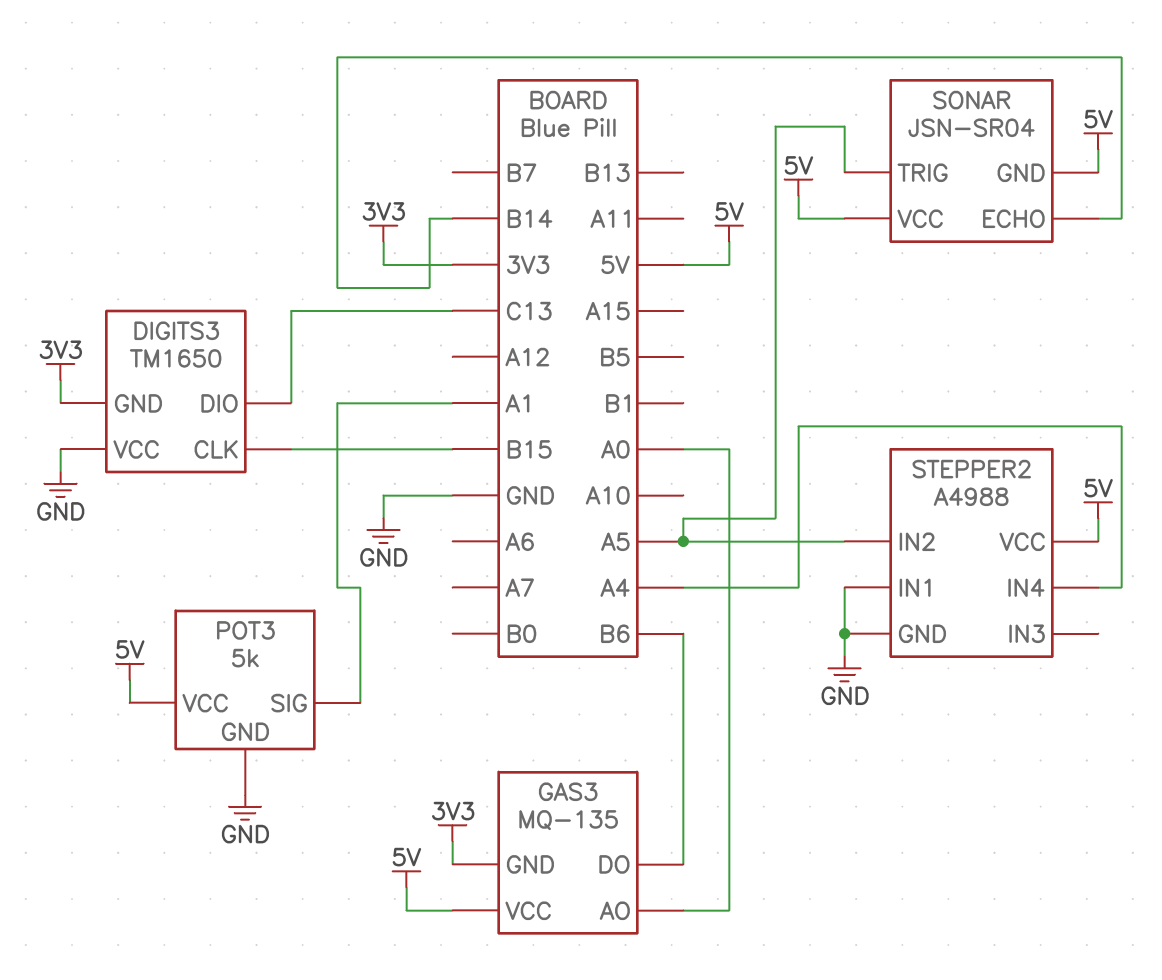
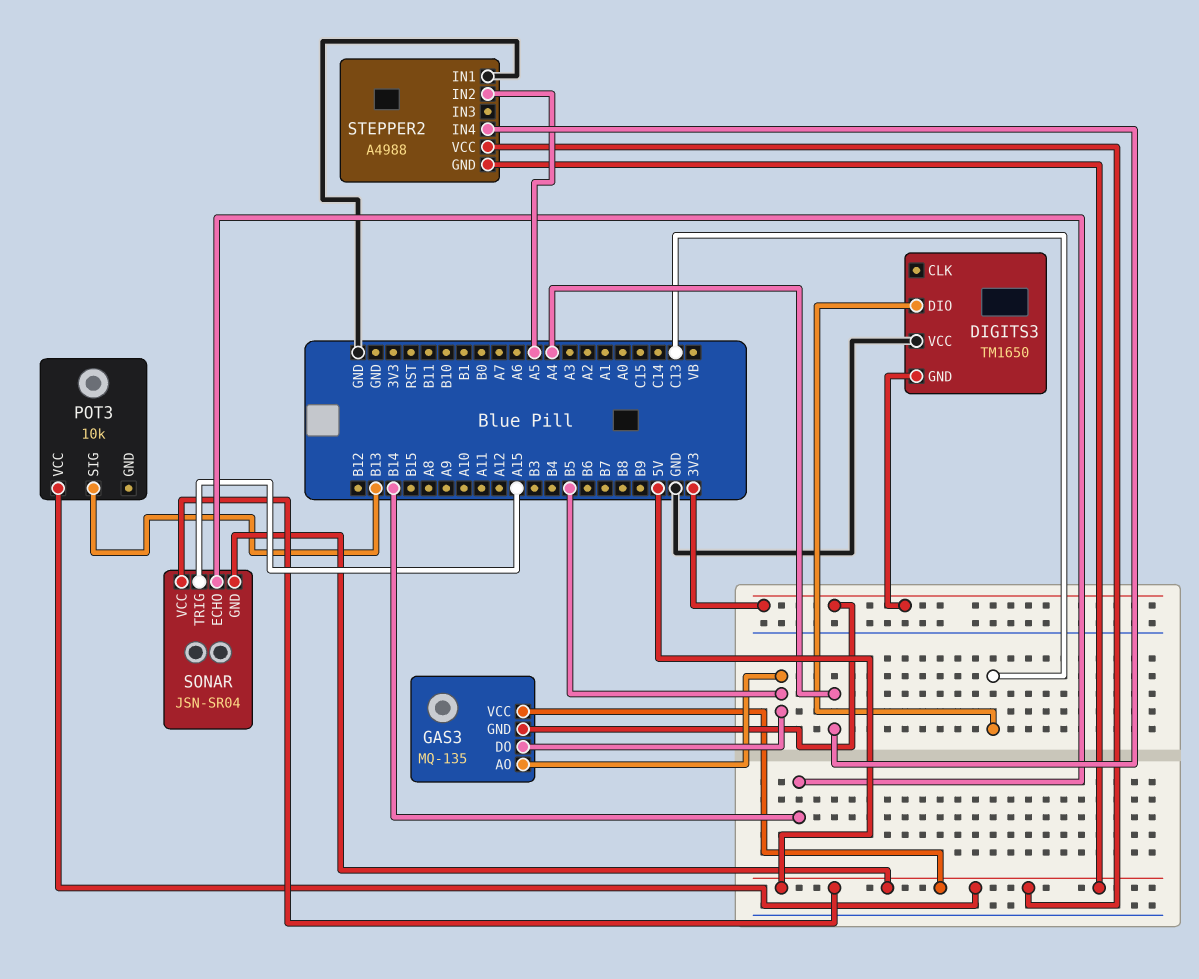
DIGITS3 pin CLK: B15 -> none
GAS3 pin AO: A0 -> B5
GAS3 pin DO: B6 -> B5
POT3: 5k -> 10k
POT3 pin GND: GND -> none
POT3 pin SIG: A1 -> B13
SONAR pin TRIG: A5 -> A15
STEPPER2 pin GND: GND -> 5V

